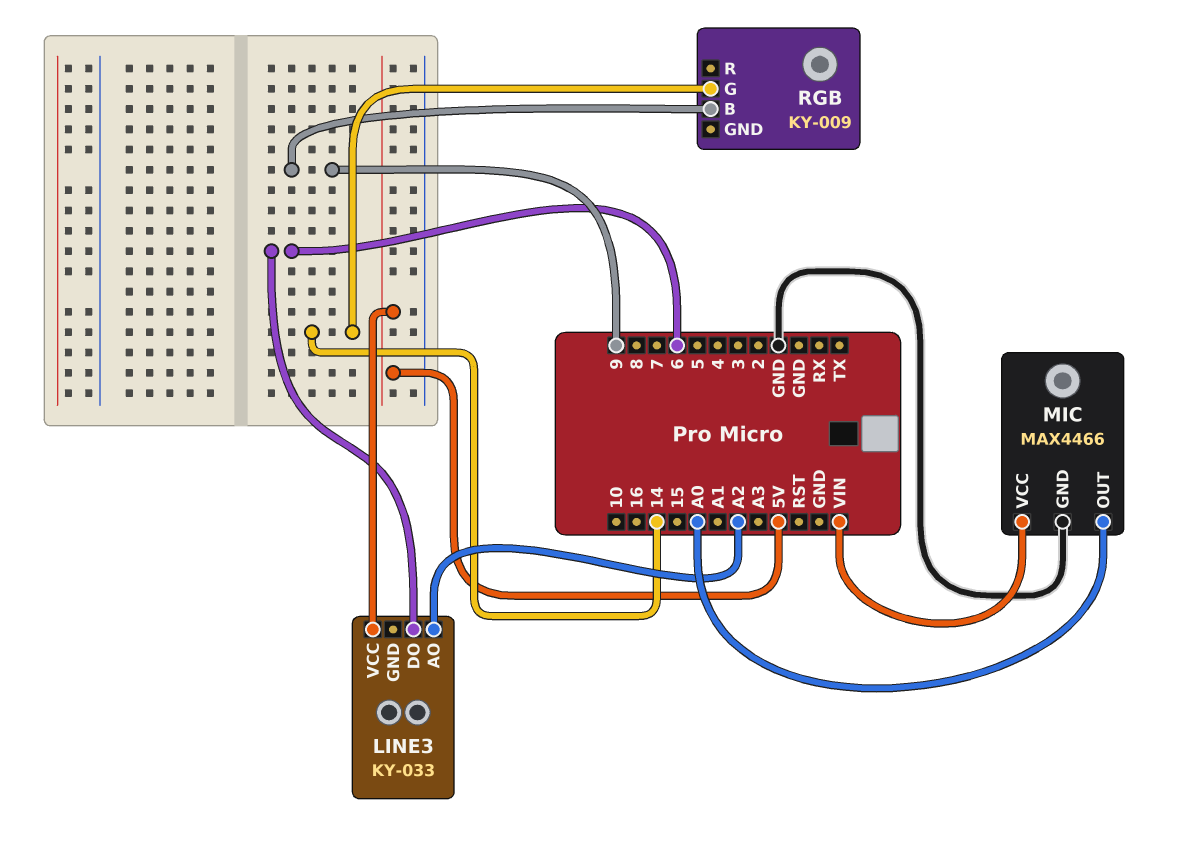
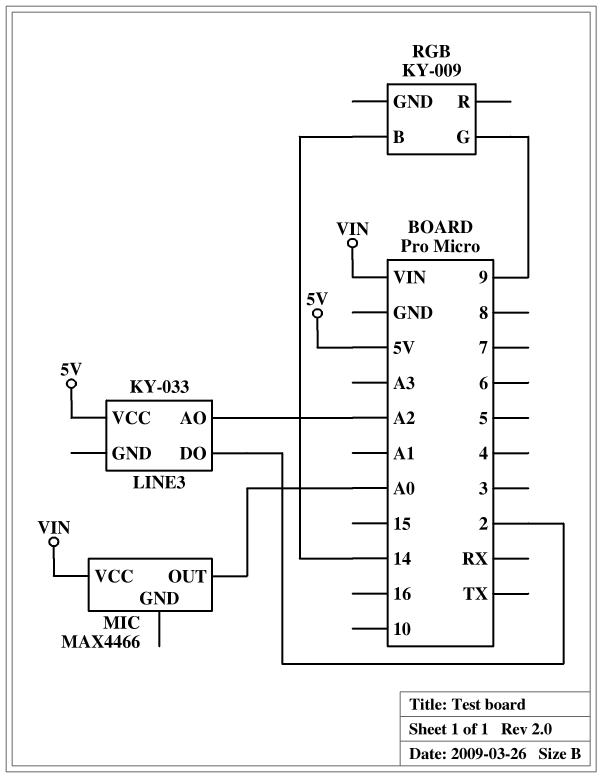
LINE3 pin DO: 6 -> 2
MIC pin GND: GND -> none
RGB pin B: 9 -> 14
RGB pin G: 14 -> 9

